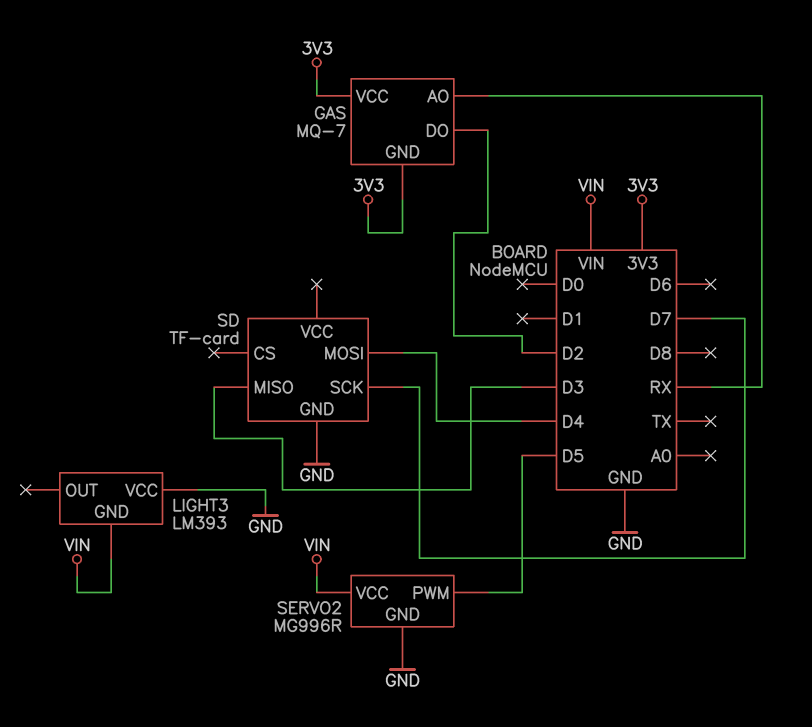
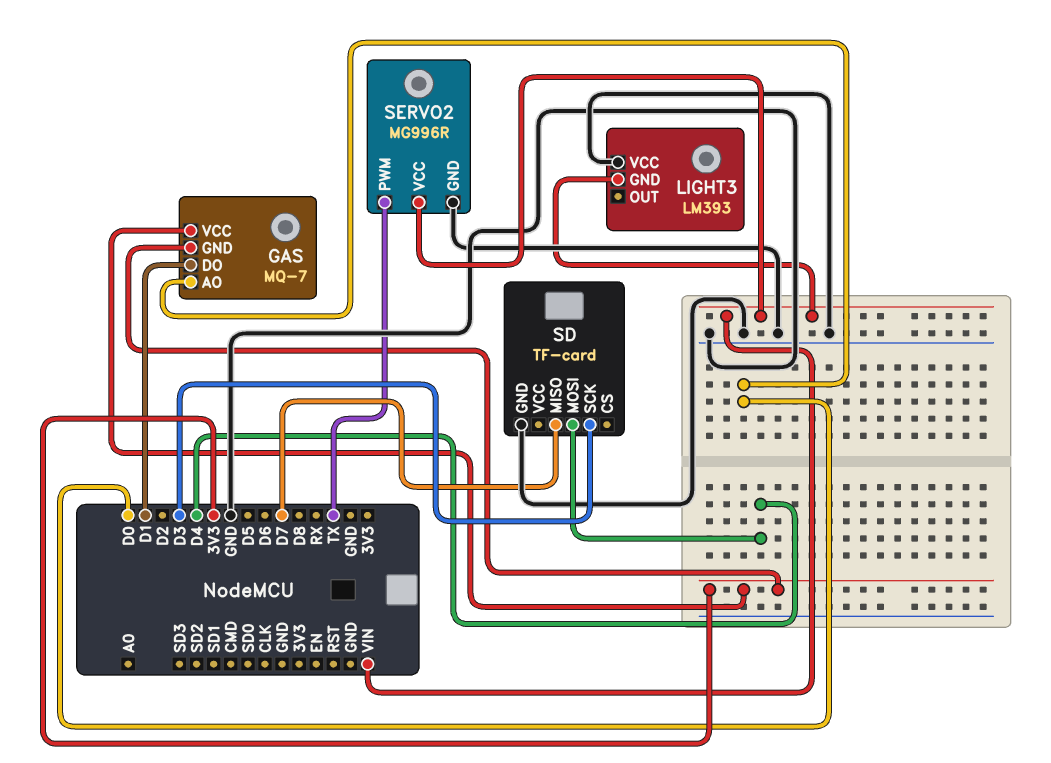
GAS pin AO: RX -> D0
GAS pin DO: D2 -> D1
SD pin MISO: D3 -> D7
SD pin SCK: D7 -> D3
SERVO2 pin PWM: D5 -> TX

